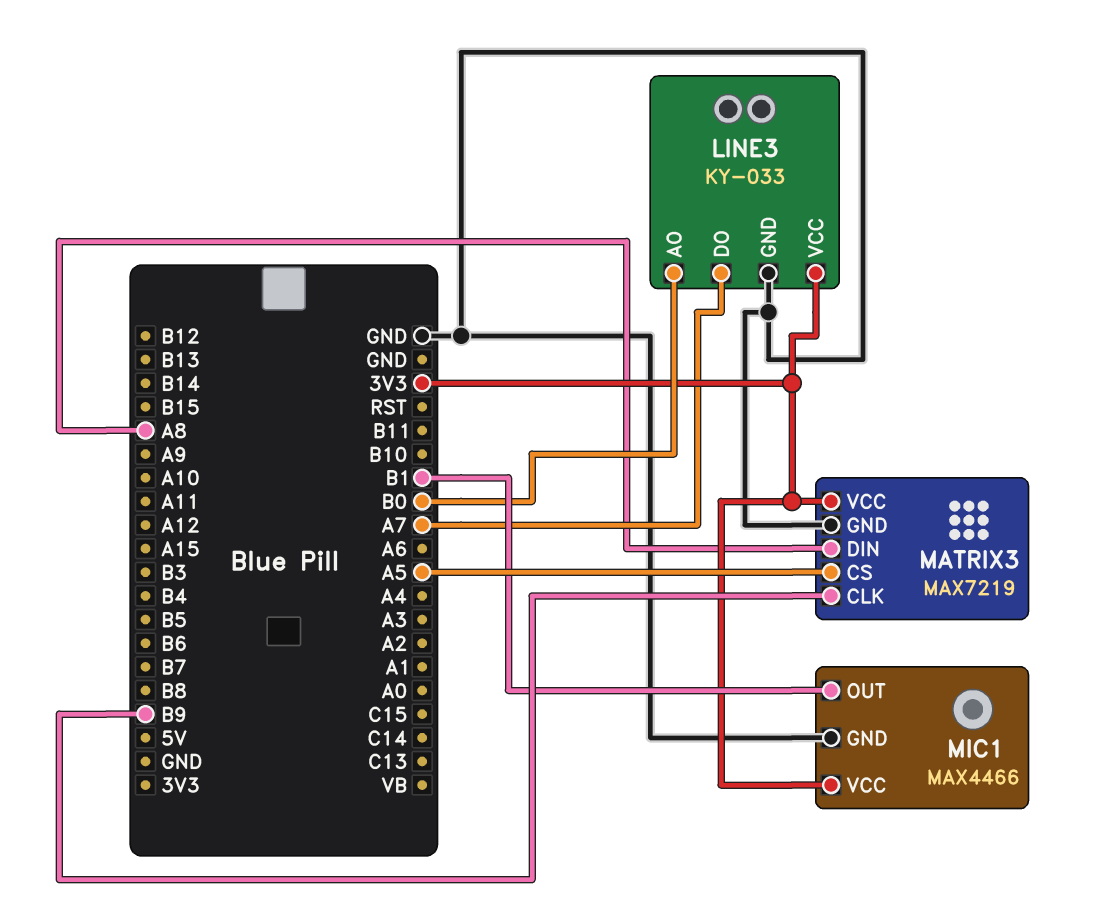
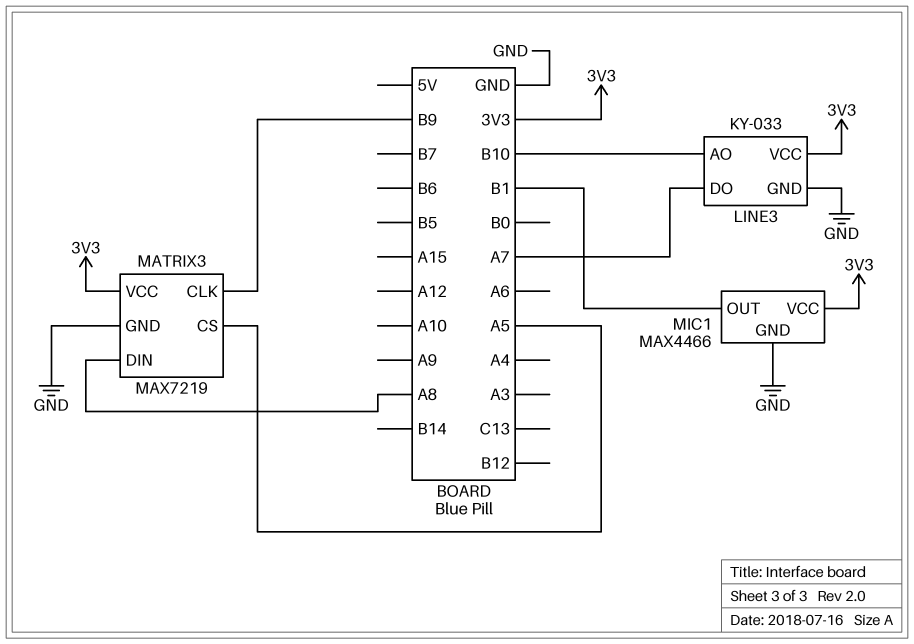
LINE3 pin AO: B0 -> B10

